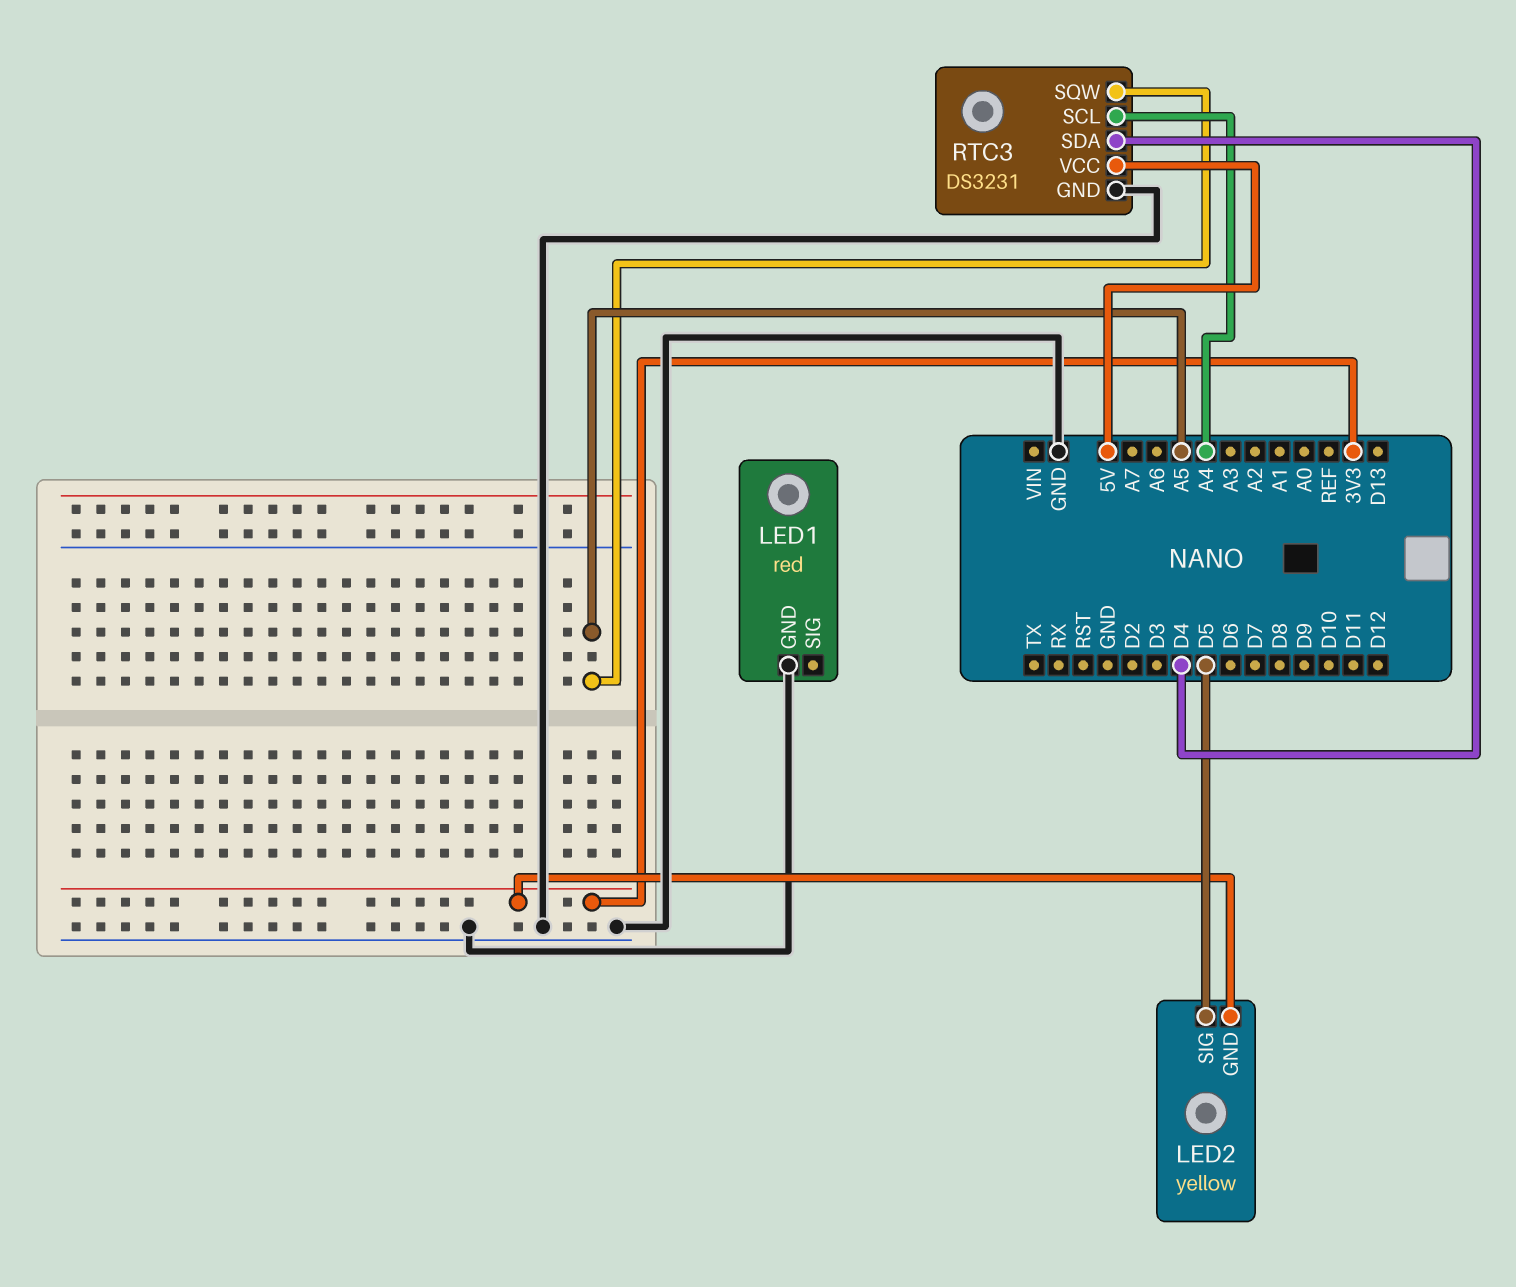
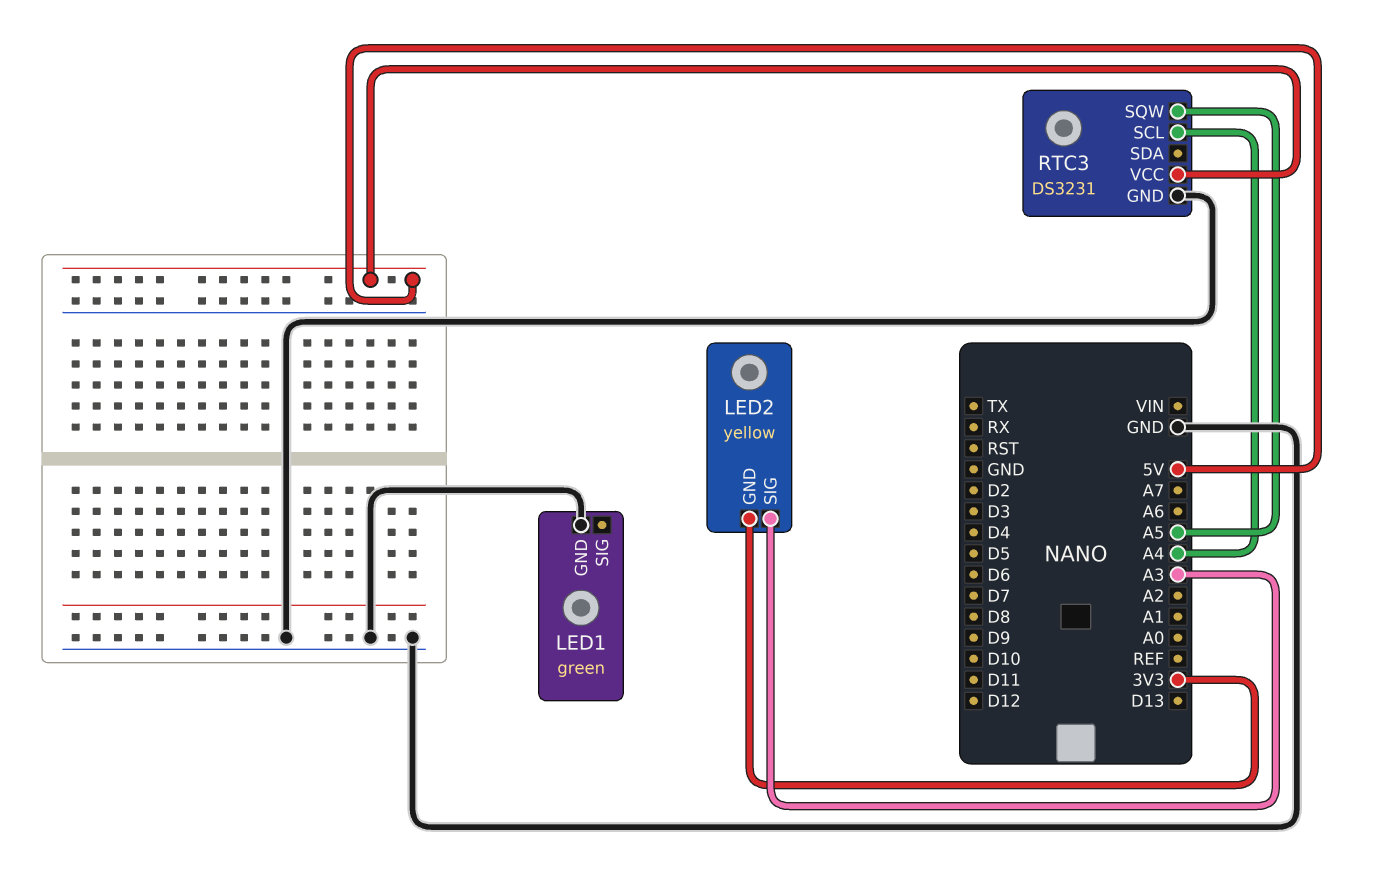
LED1: red -> green
LED2 pin SIG: D5 -> A3
RTC3 pin SDA: D4 -> none

